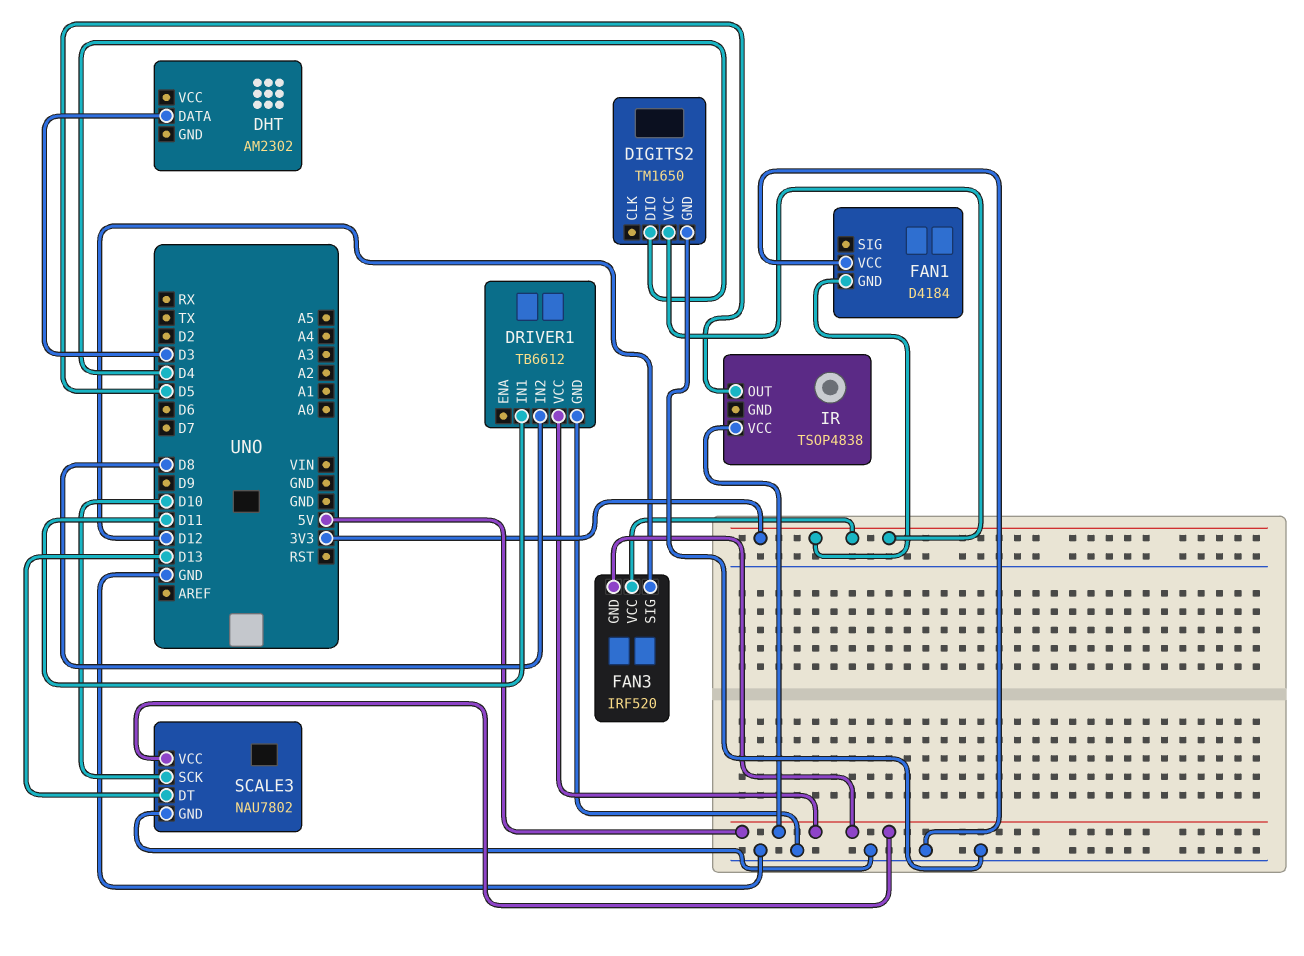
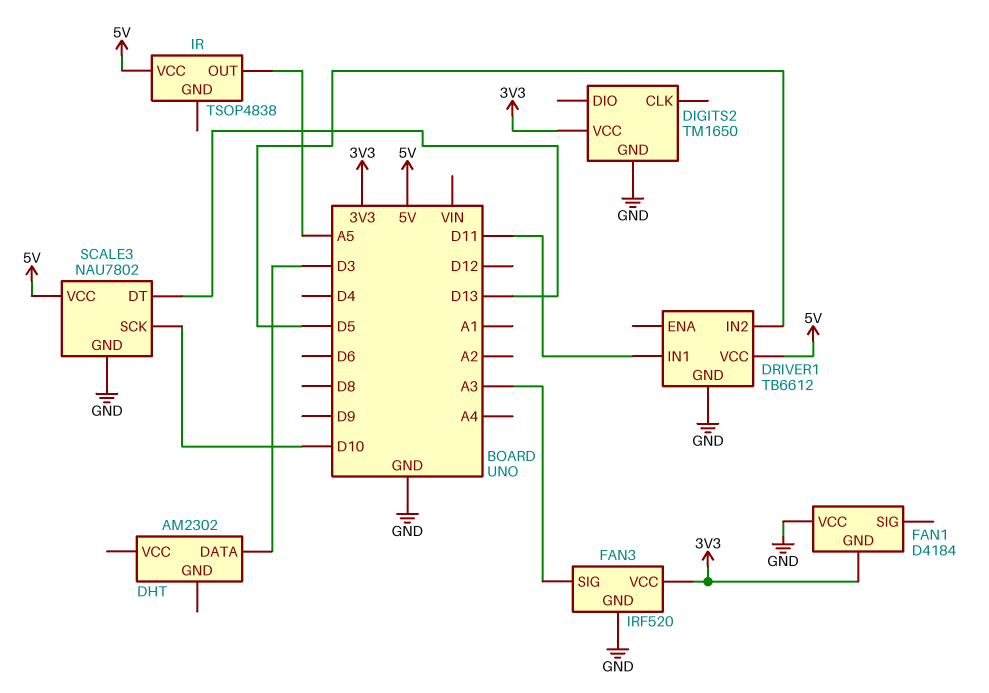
DIGITS2 pin DIO: D4 -> none
DRIVER1 pin IN2: D8 -> D5
FAN3 pin GND: 5V -> GND
FAN3 pin SIG: D12 -> A3
IR pin OUT: D5 -> A5

